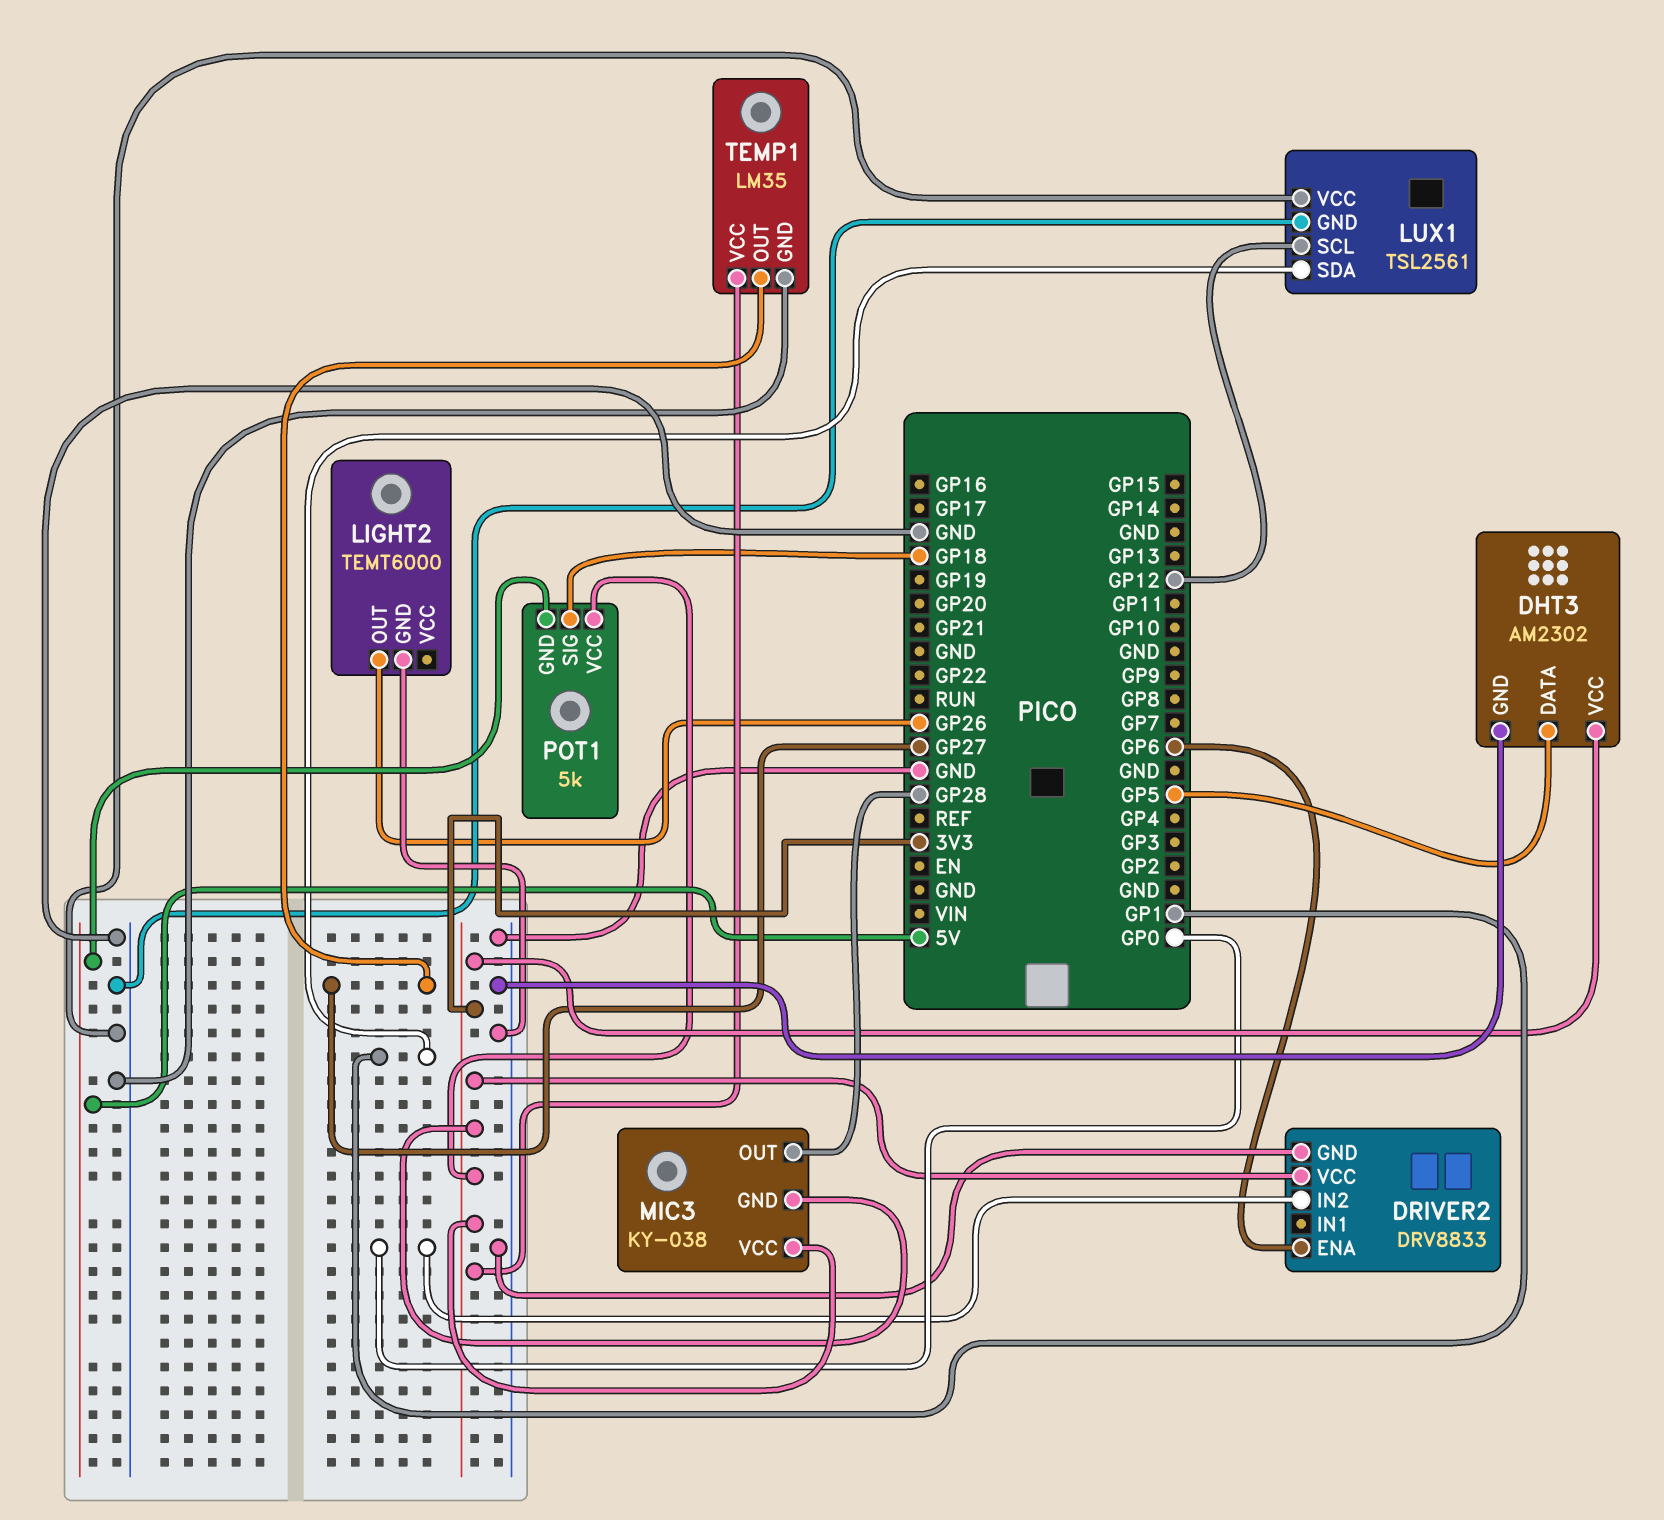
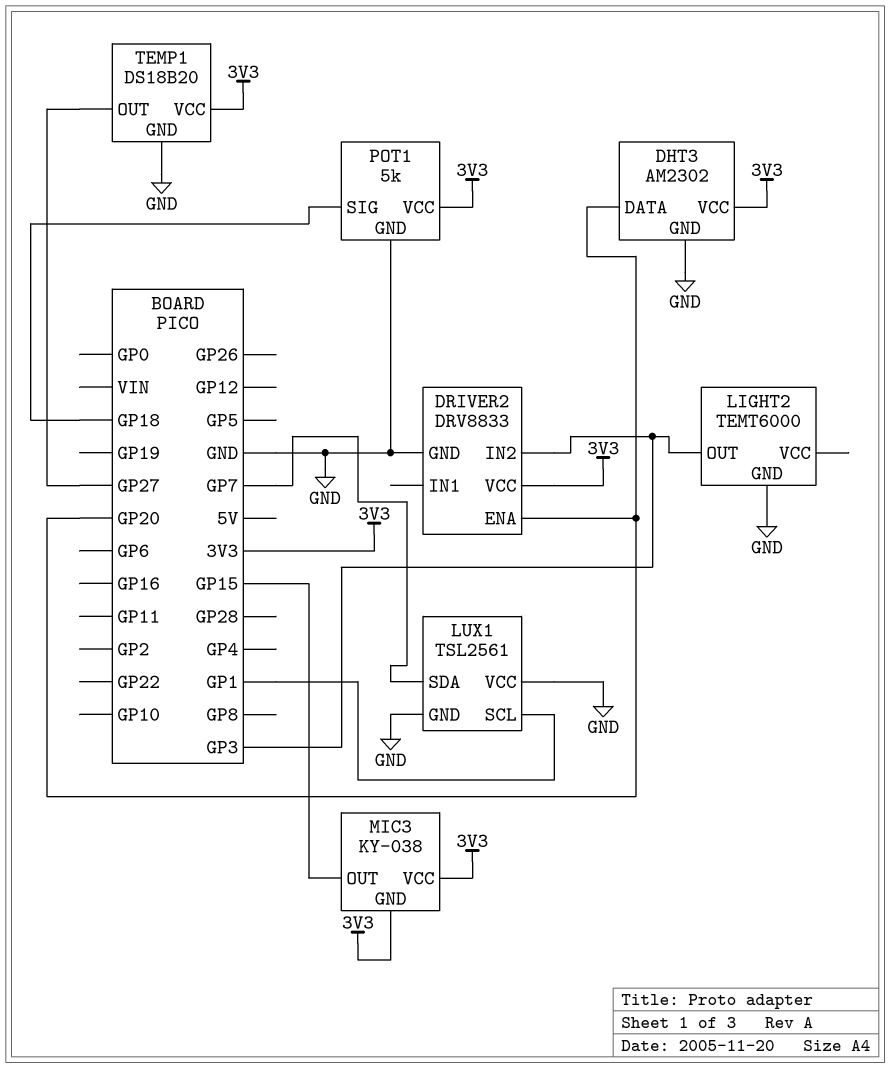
DHT3 pin DATA: GP5 -> GP20
DRIVER2 pin ENA: GP6 -> GP20
DRIVER2 pin IN2: GP0 -> GP3
LIGHT2 pin OUT: GP26 -> GP3
LUX1 pin SCL: GP12 -> GP1
LUX1 pin SDA: GP1 -> GP7
MIC3 pin OUT: GP28 -> GP15
POT1 pin GND: 5V -> GND
TEMP1: LM35 -> DS18B20

